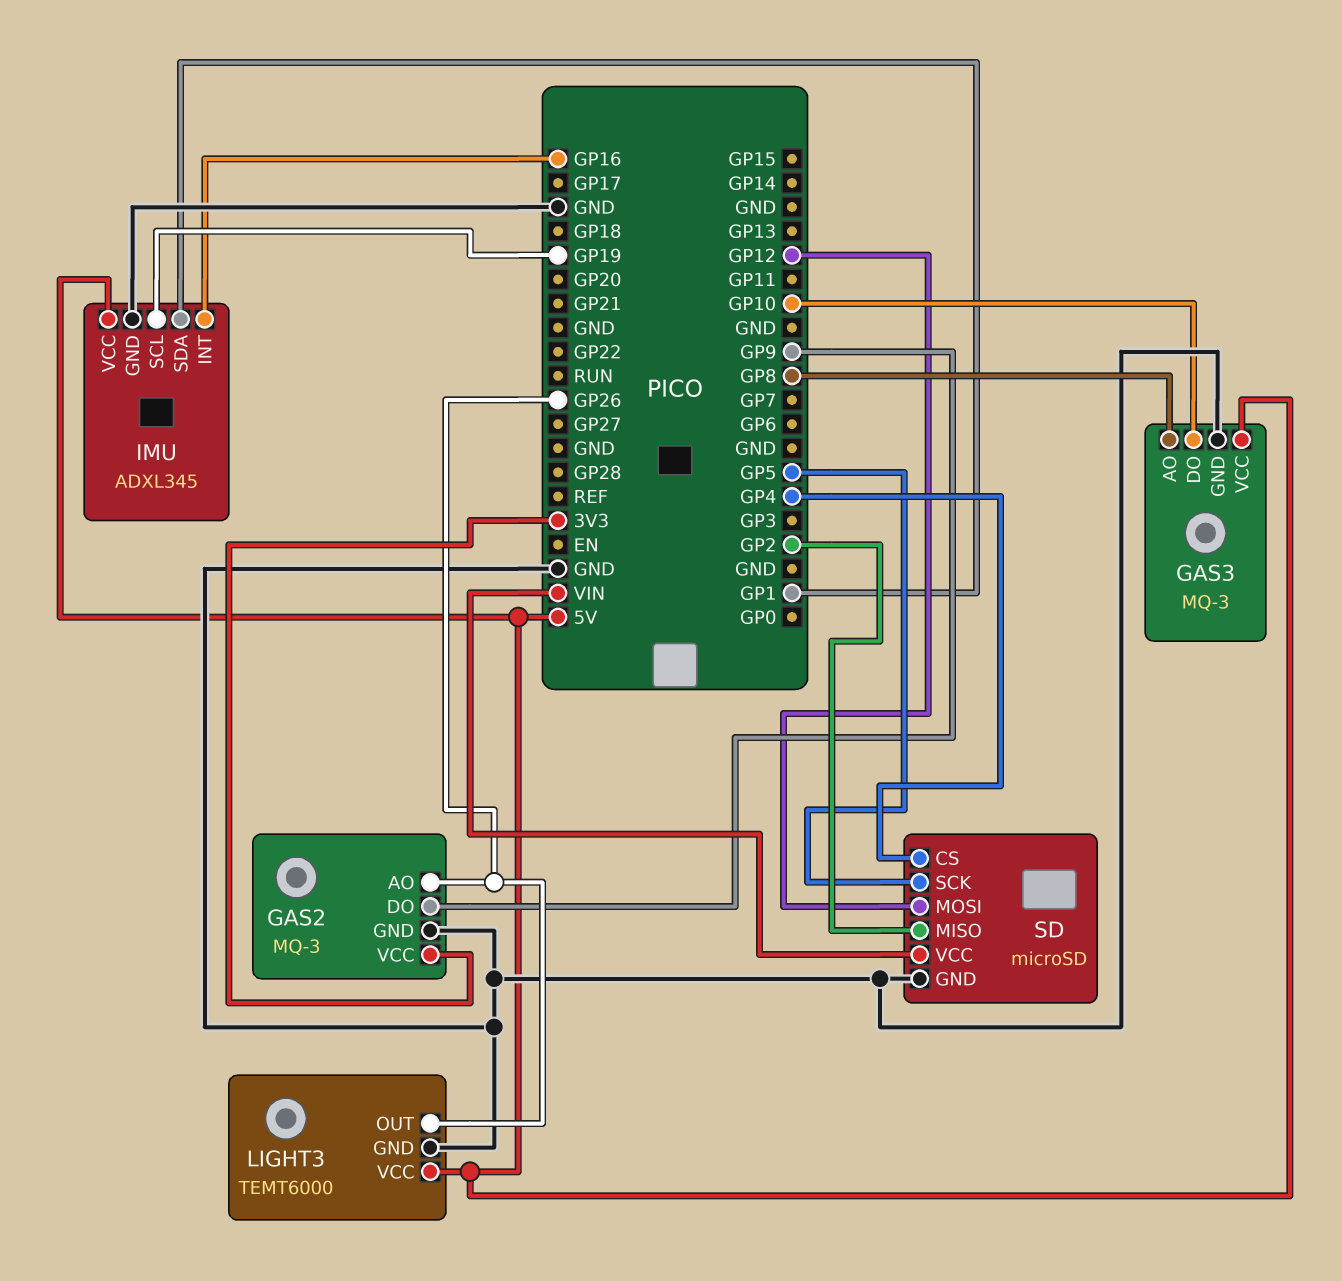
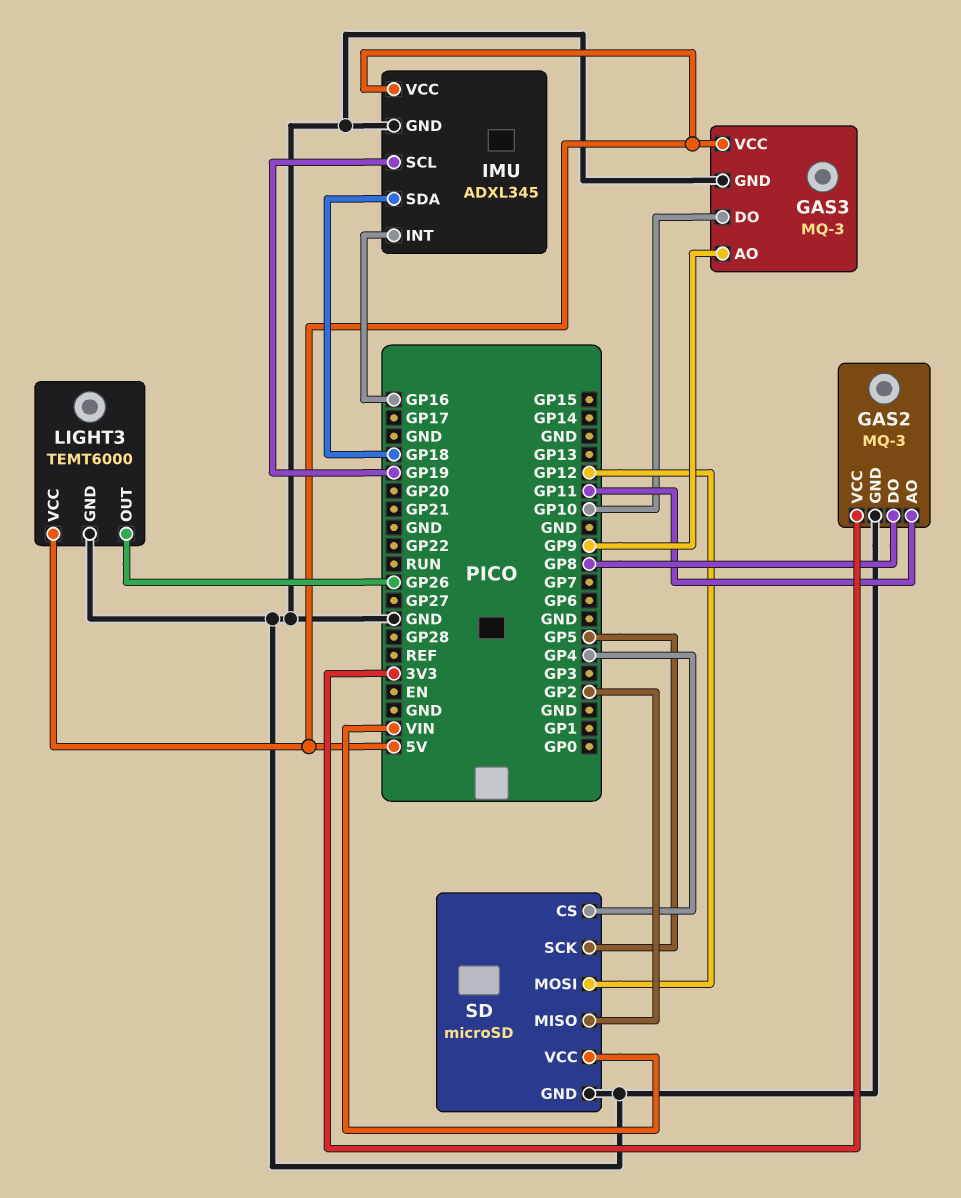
GAS2 pin AO: GP26 -> GP11
GAS2 pin DO: GP9 -> GP8
GAS3 pin AO: GP8 -> GP9
IMU pin SDA: GP1 -> GP18

